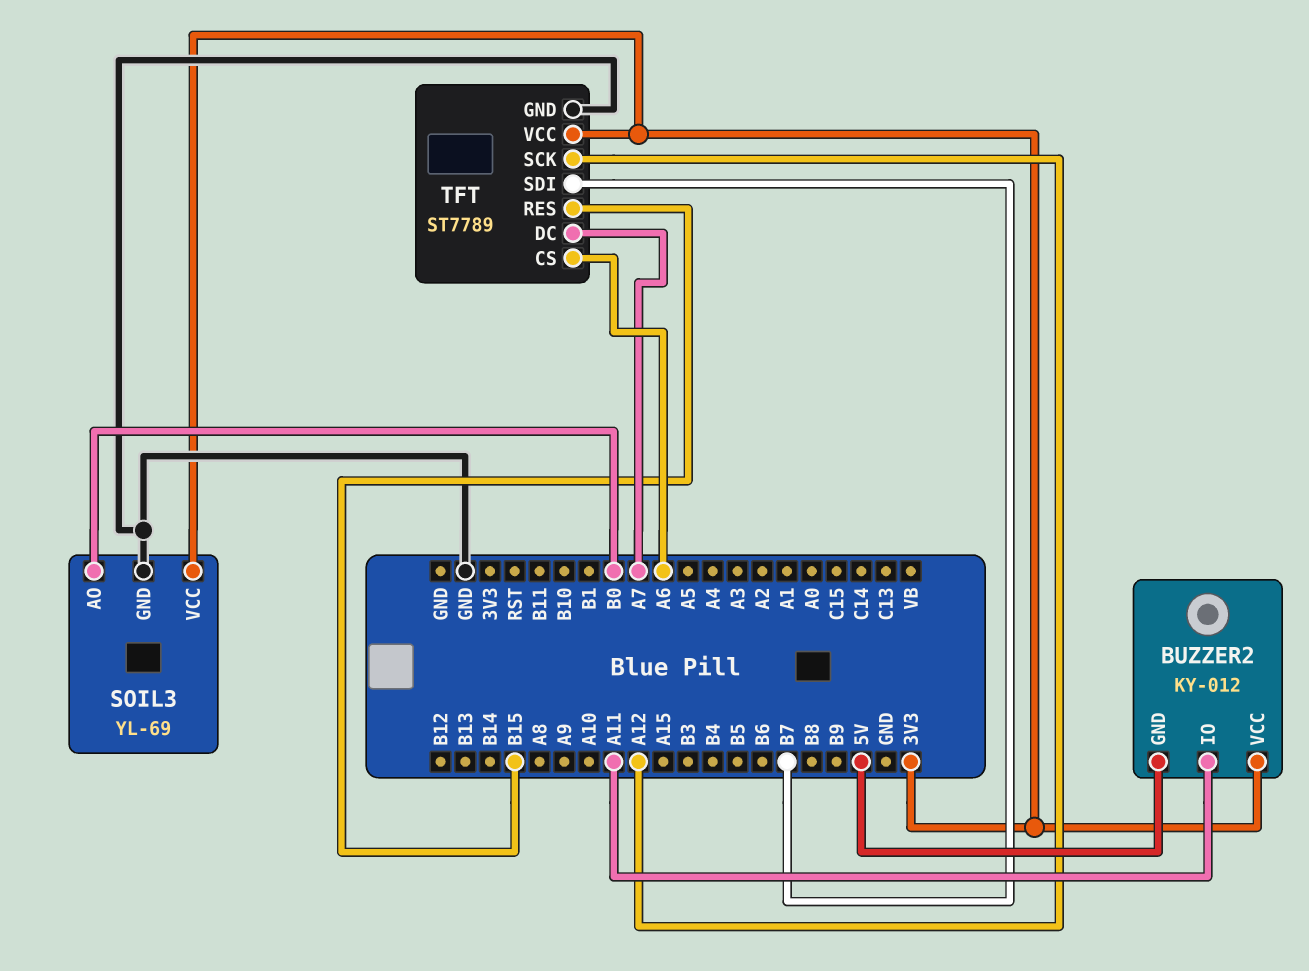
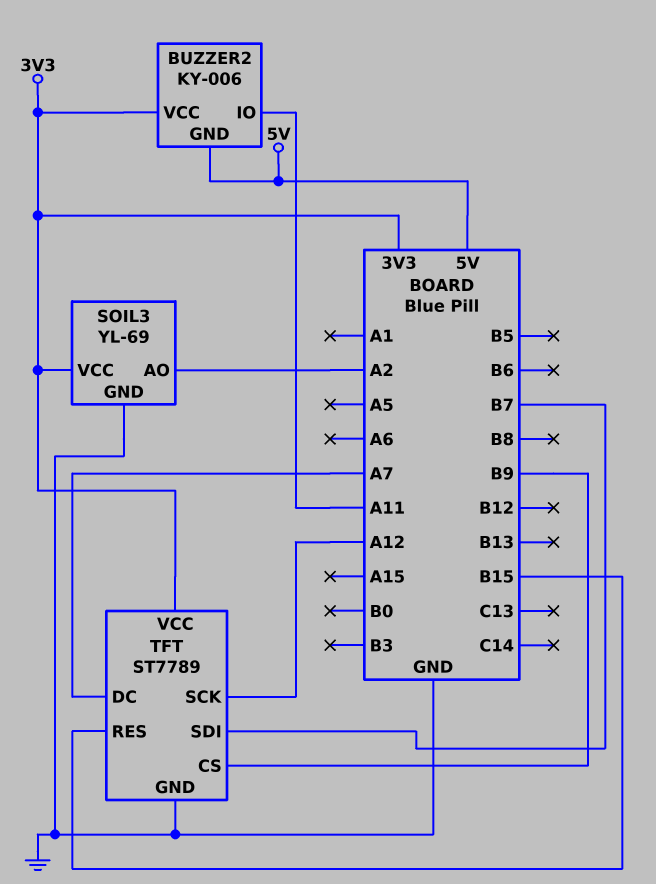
BUZZER2: KY-012 -> KY-006
SOIL3 pin AO: B0 -> A2
TFT pin CS: A6 -> B9

